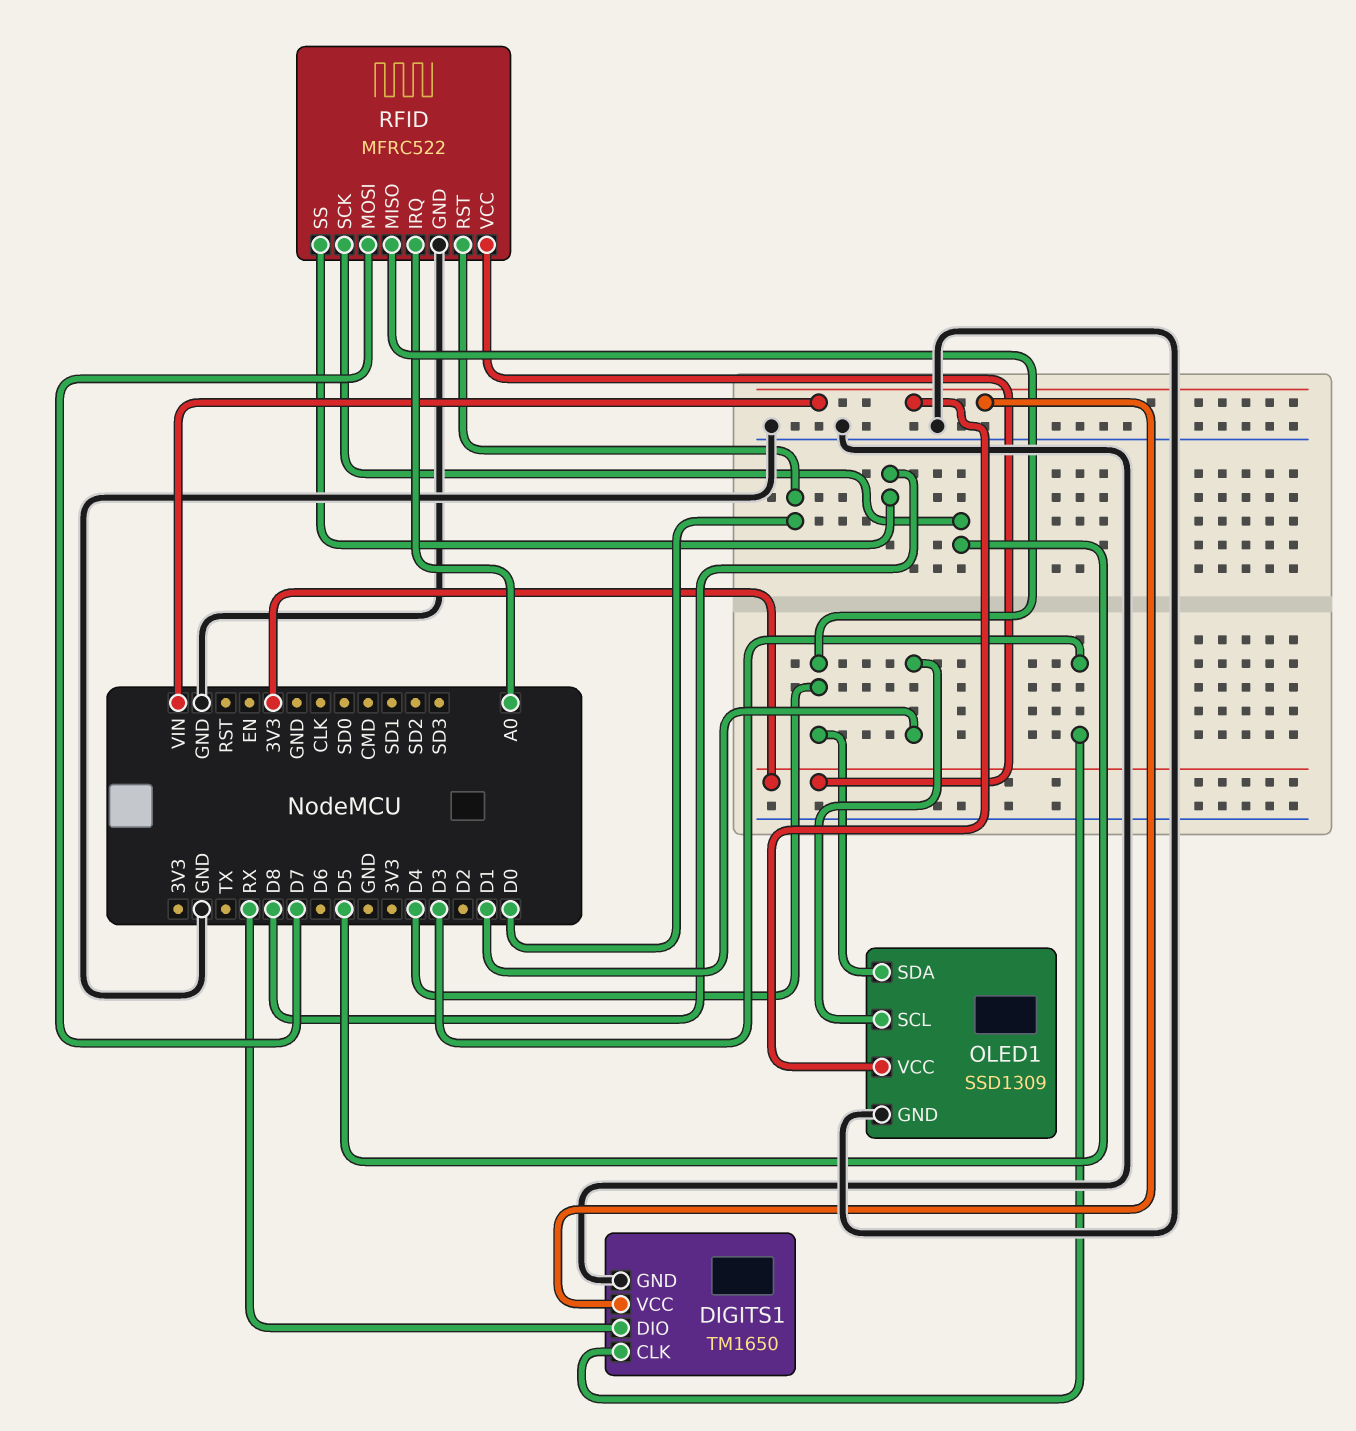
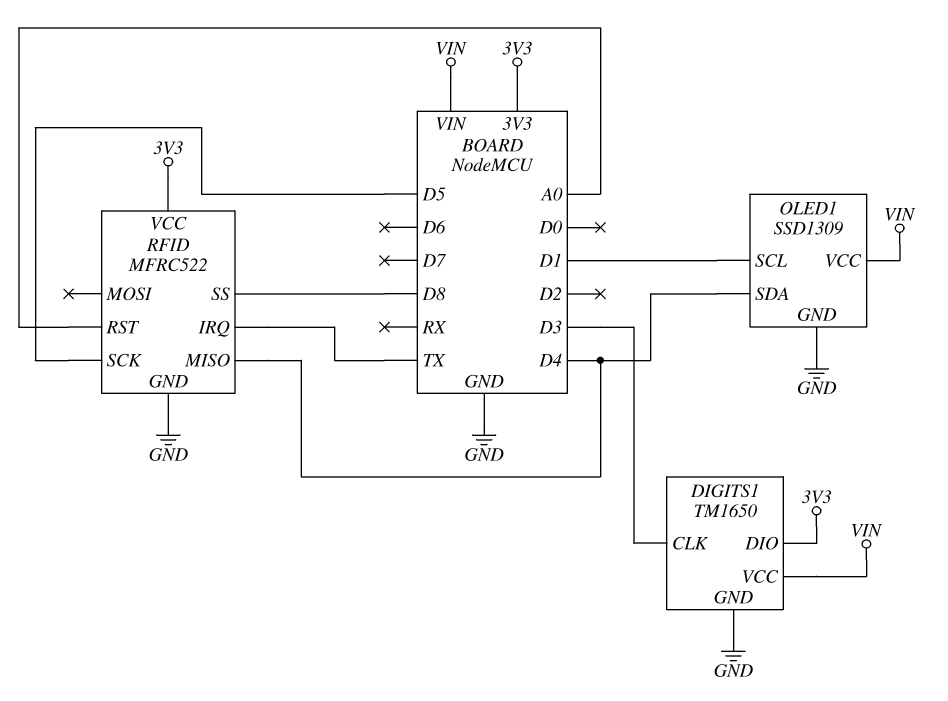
DIGITS1 pin DIO: RX -> 3V3
RFID pin IRQ: A0 -> TX
RFID pin MOSI: D7 -> none
RFID pin RST: D0 -> A0

